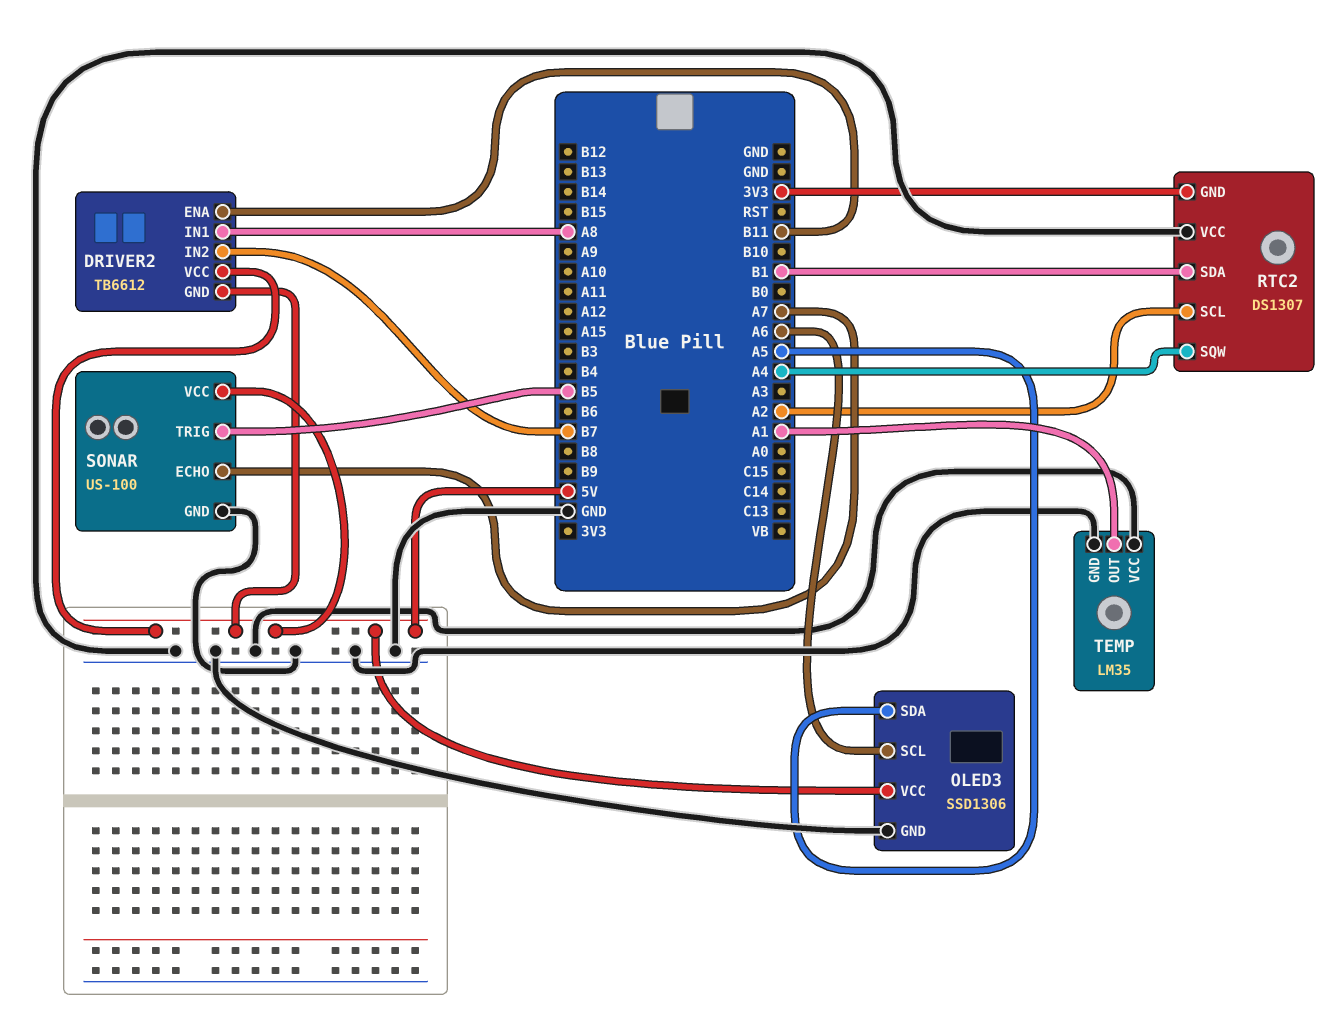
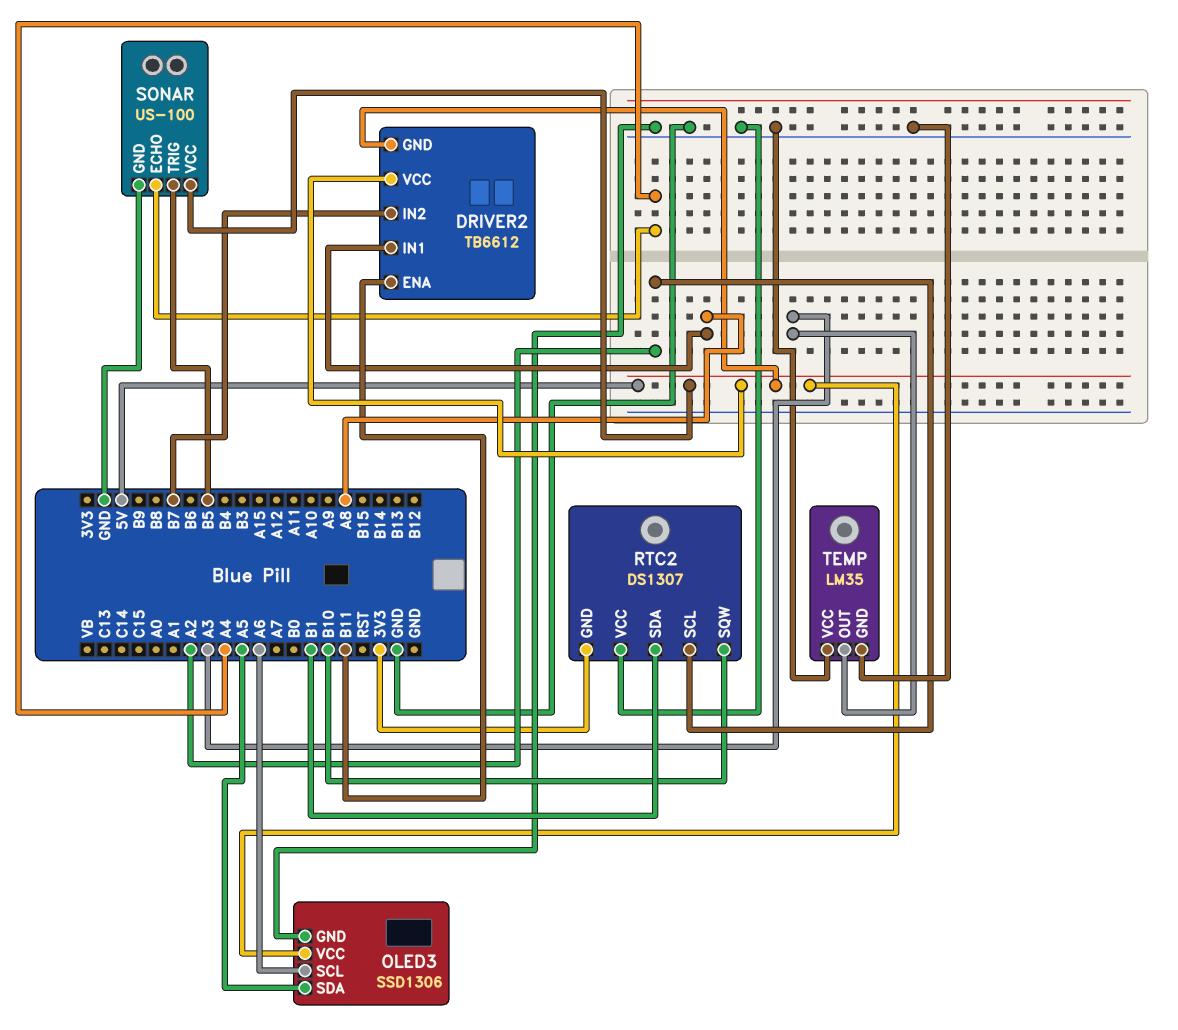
RTC2 pin SQW: A4 -> B10
SONAR pin ECHO: A7 -> A4
TEMP pin OUT: A1 -> A3

